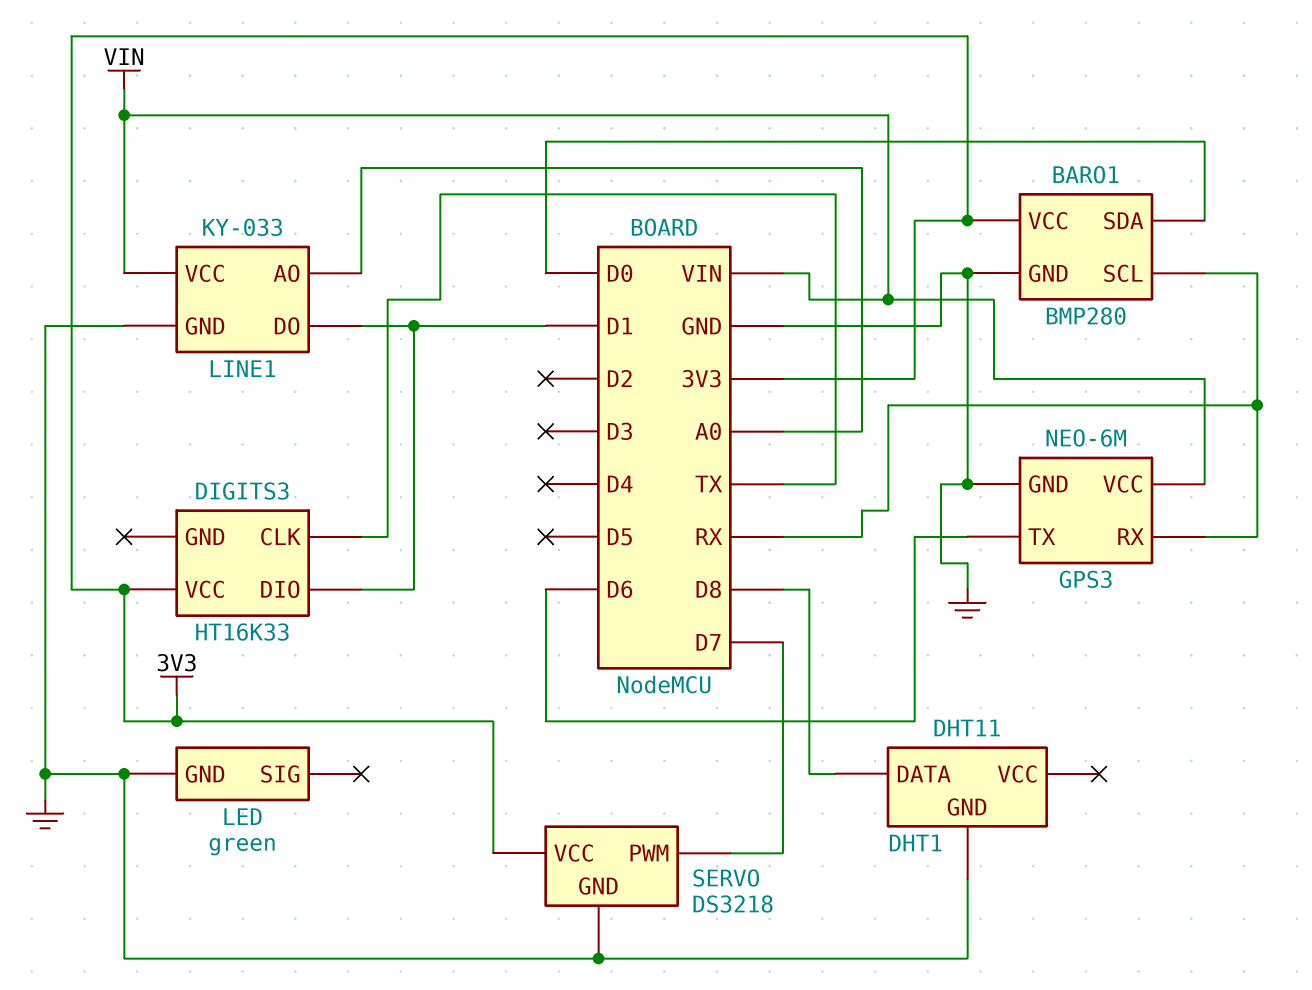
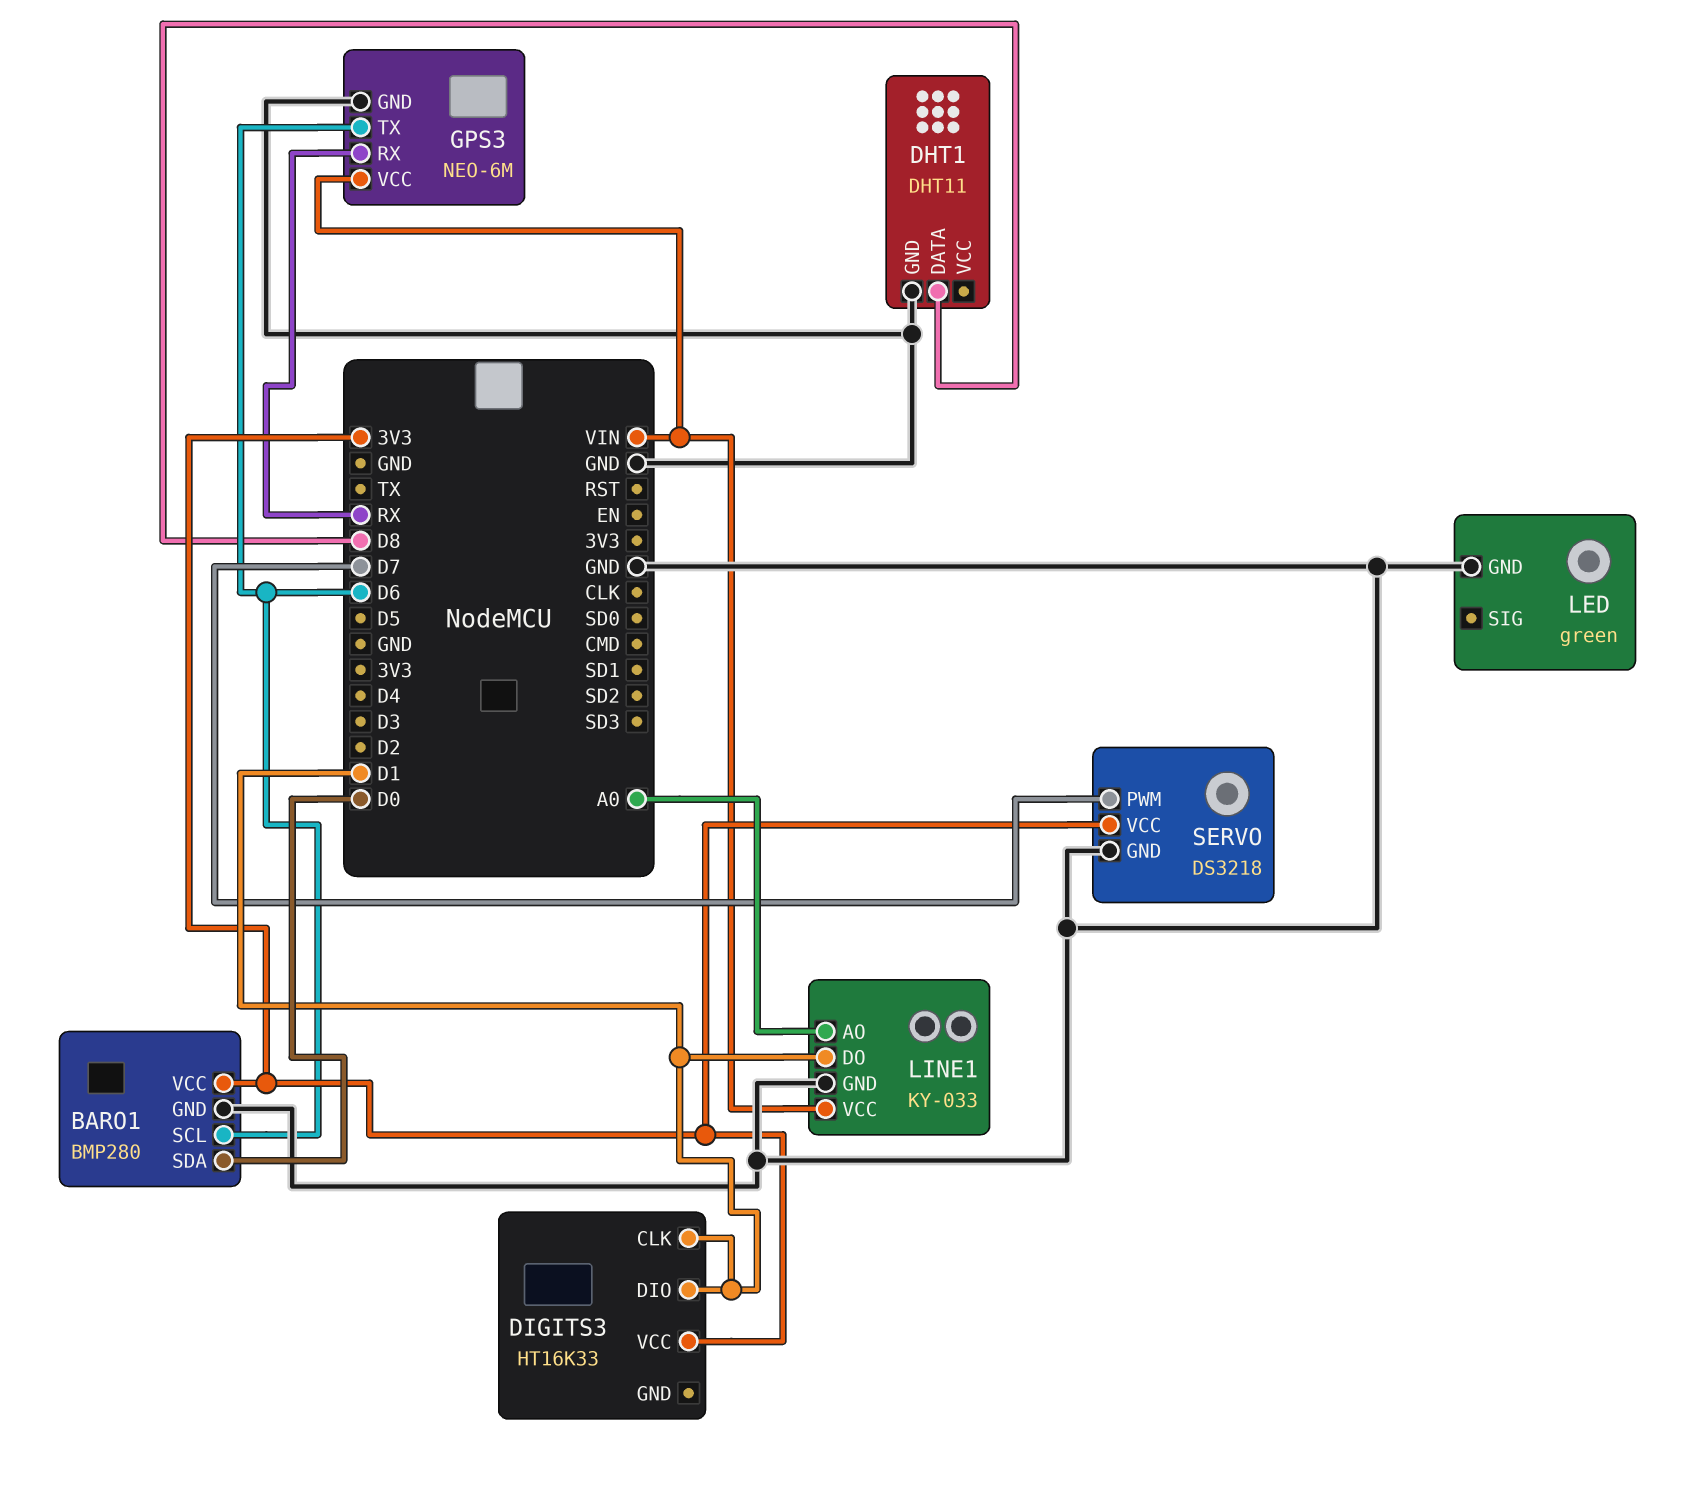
BARO1 pin SCL: RX -> D6
DIGITS3 pin CLK: TX -> D1

